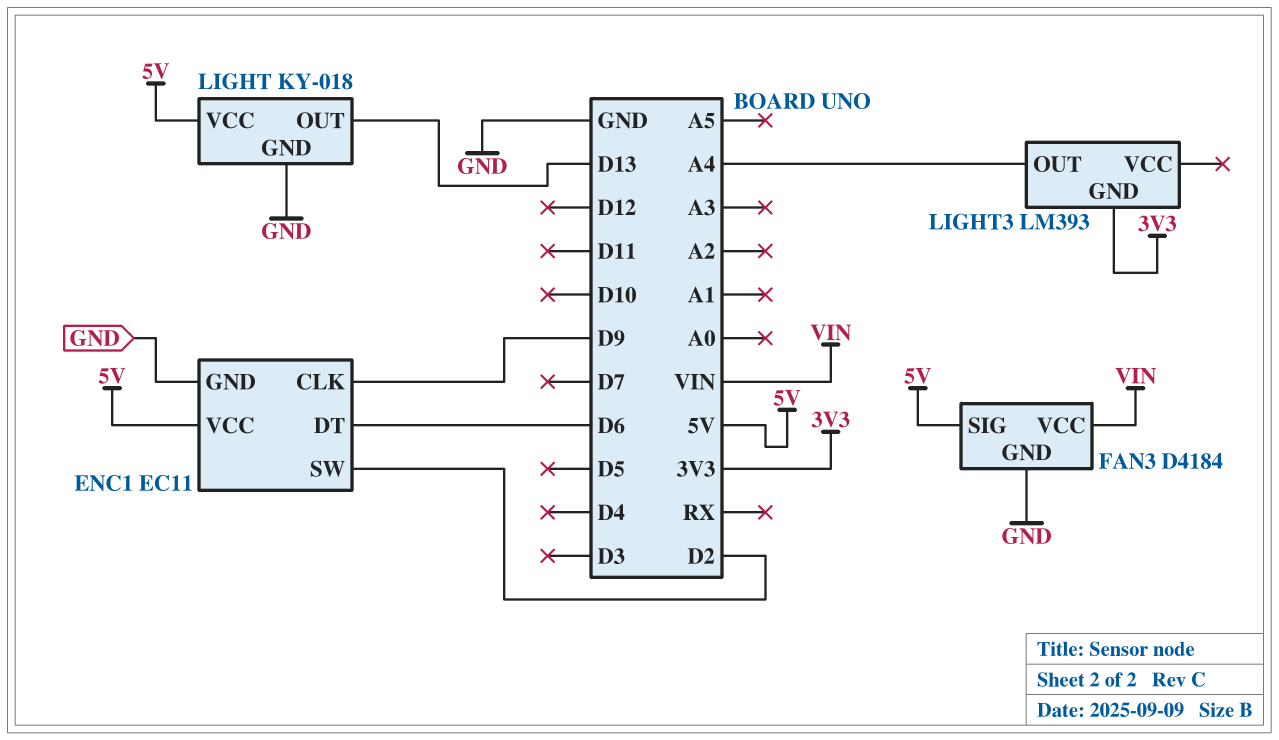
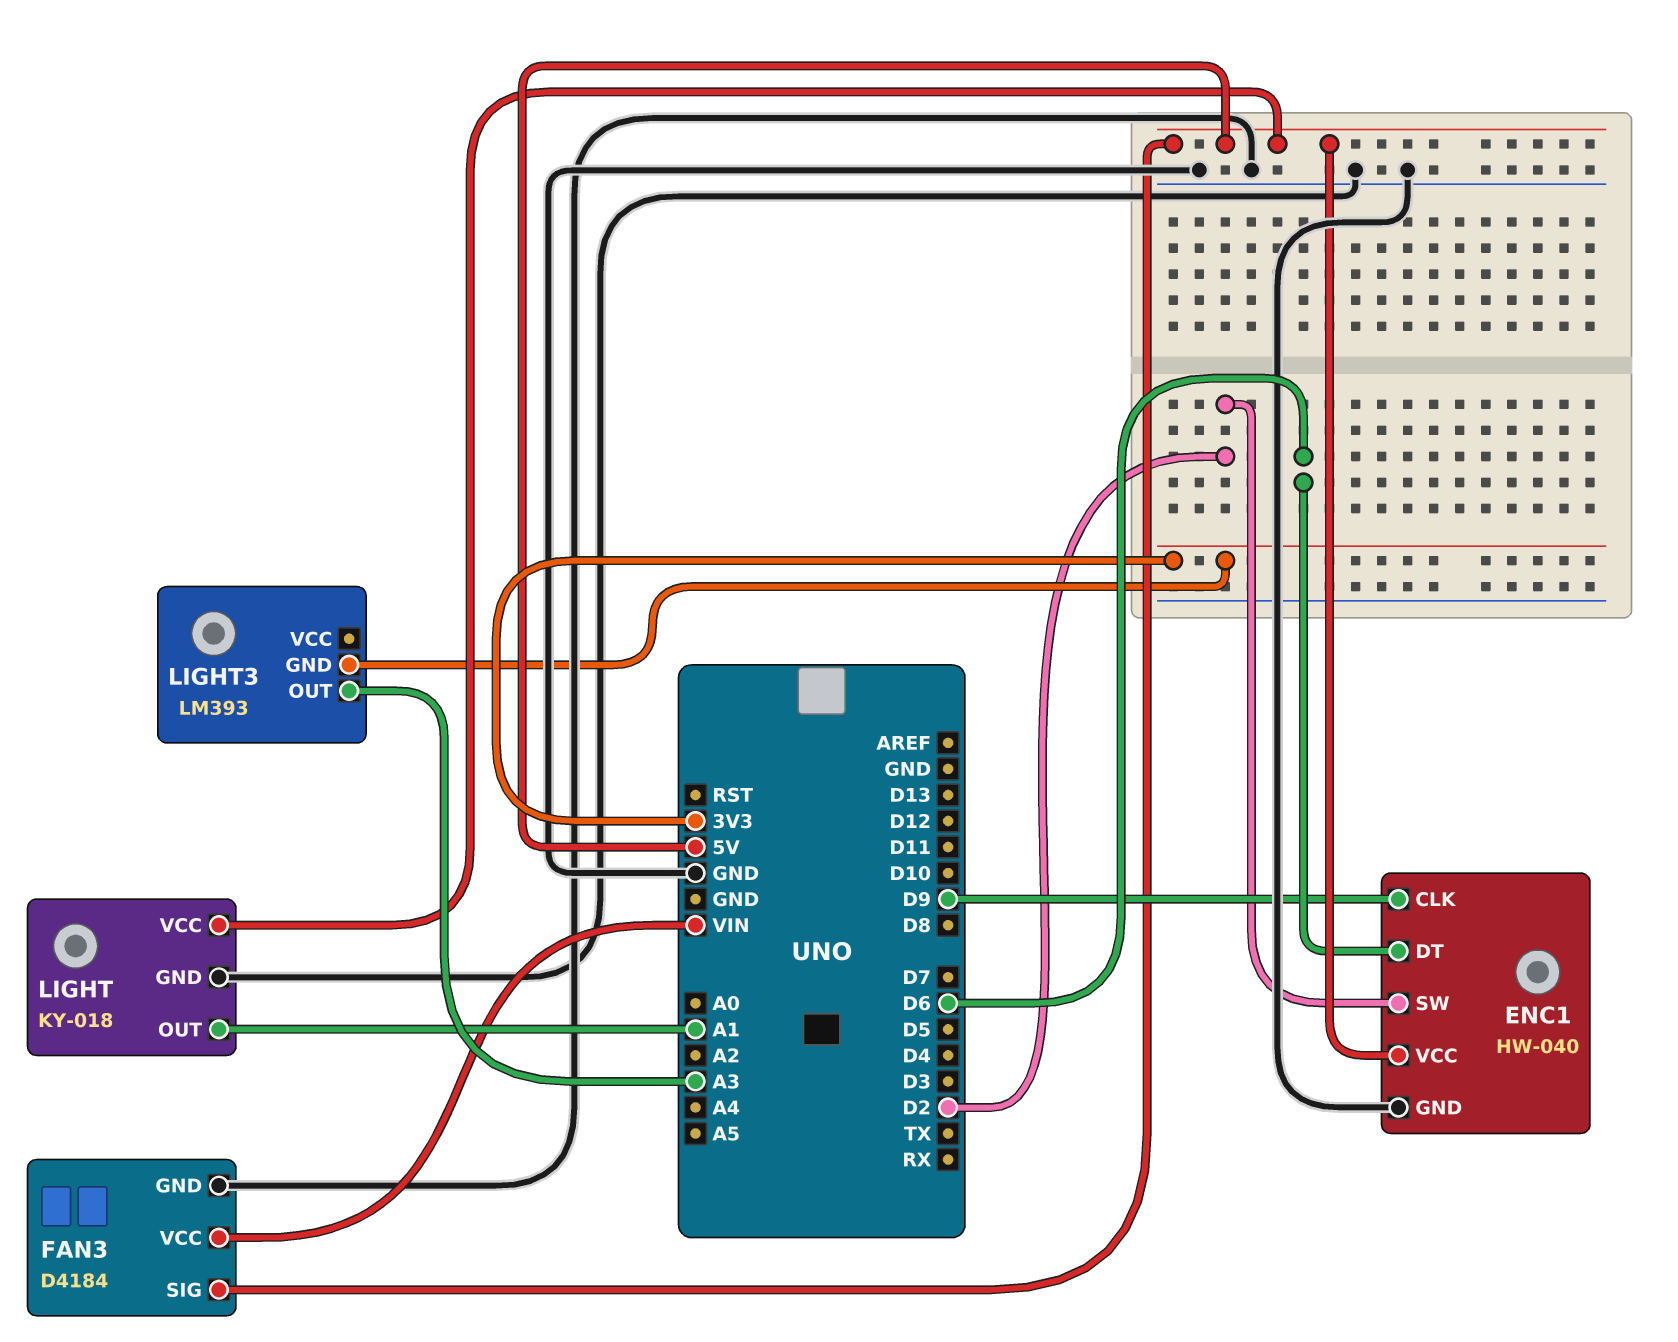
ENC1: EC11 -> HW-040
LIGHT pin OUT: D13 -> A1
LIGHT3 pin OUT: A4 -> A3

